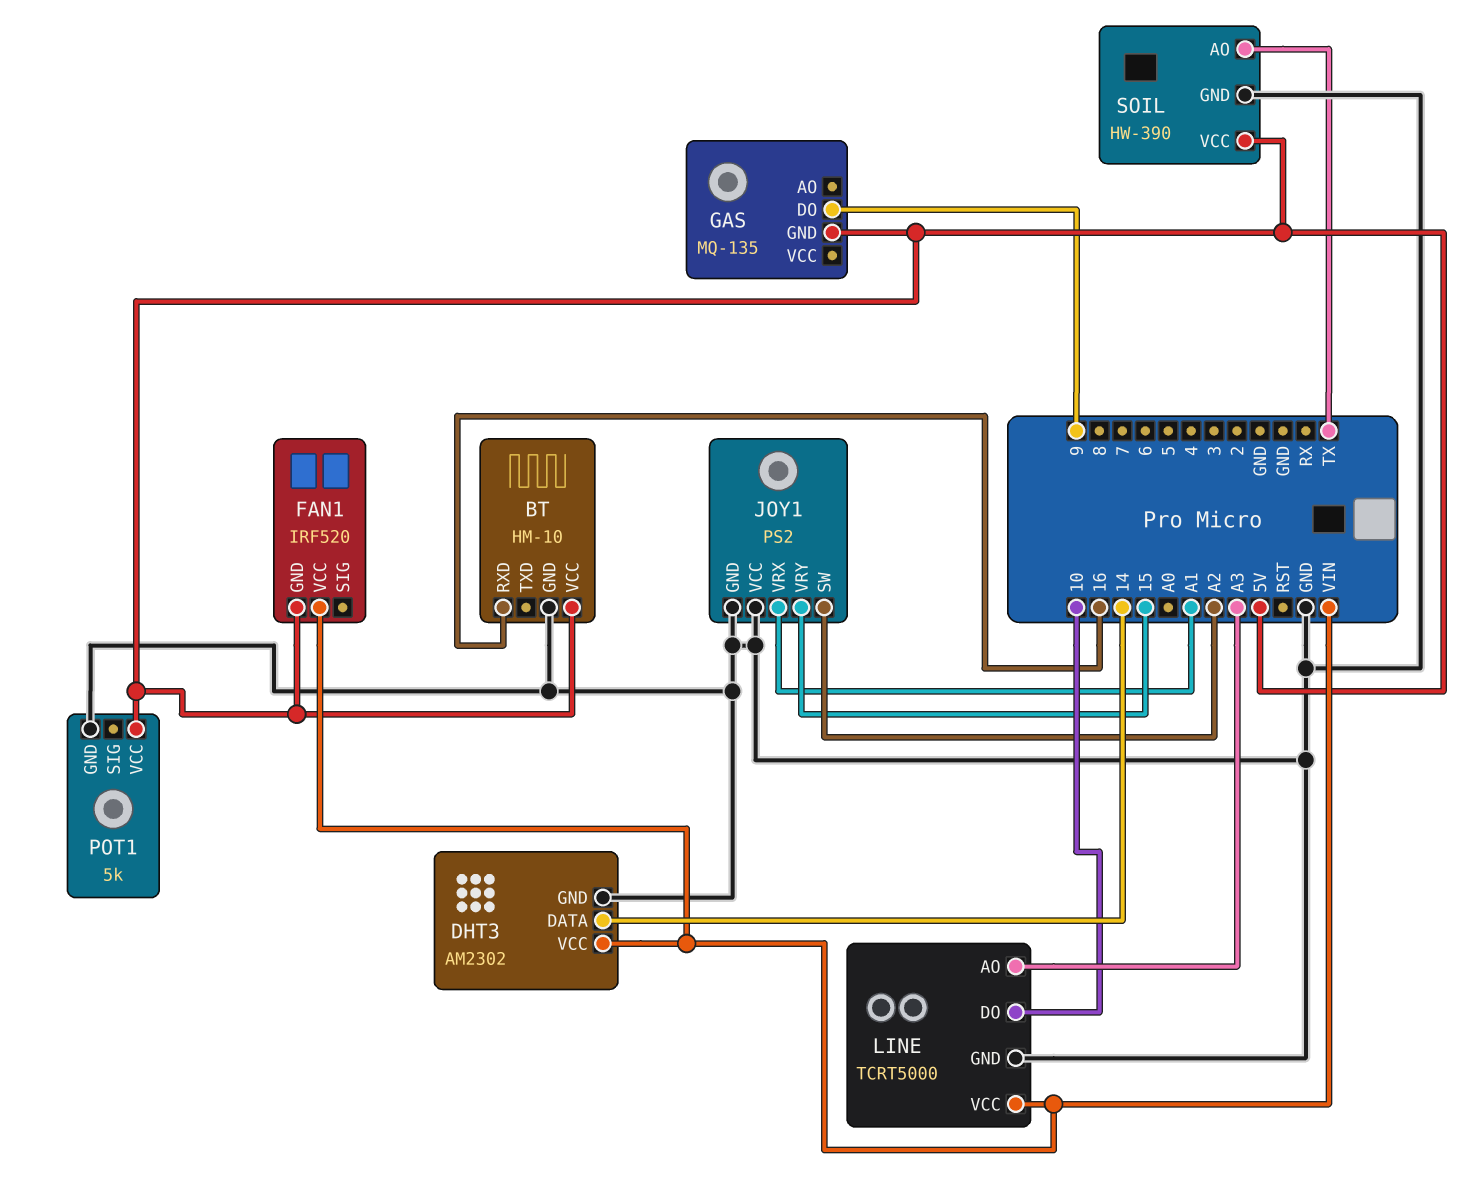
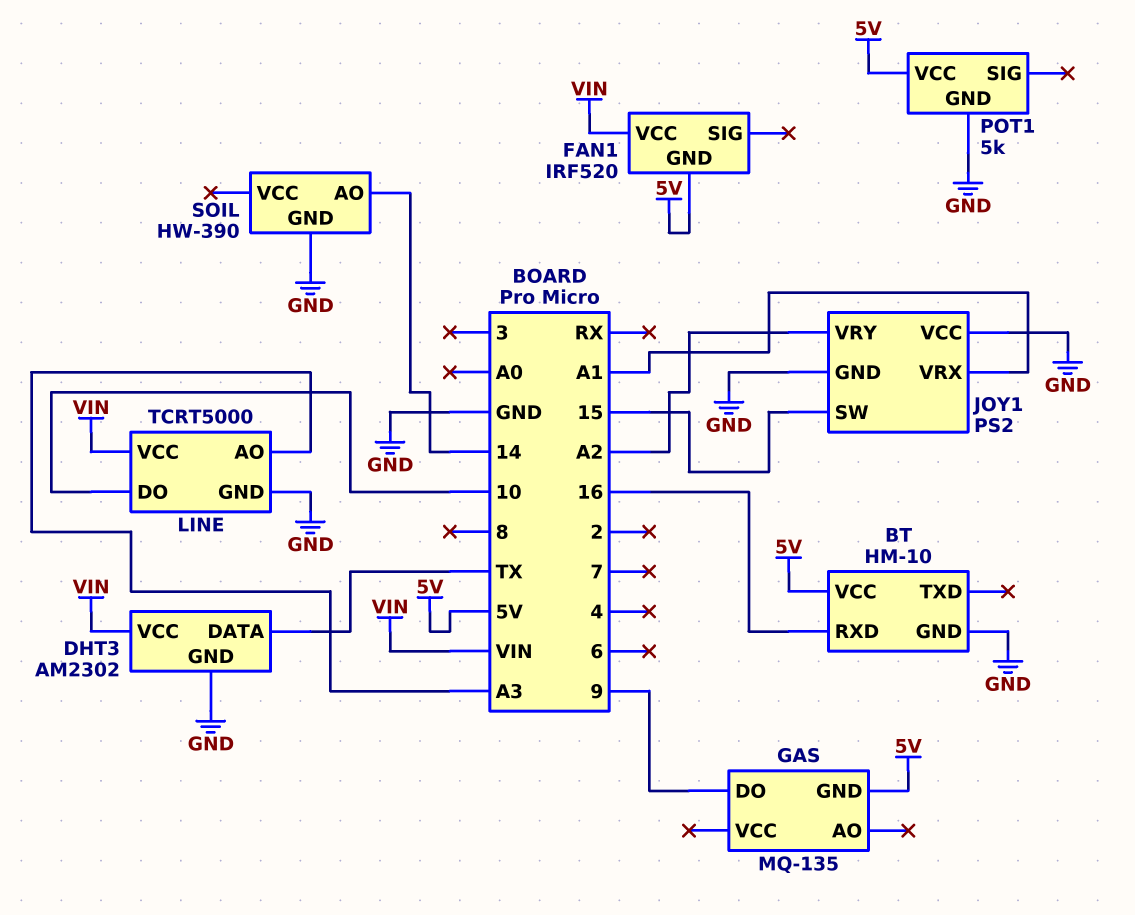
DHT3 pin DATA: 14 -> TX
JOY1 pin SW: A2 -> 15
JOY1 pin VRY: 15 -> A2
SOIL pin AO: TX -> 14
SOIL pin VCC: 5V -> none

